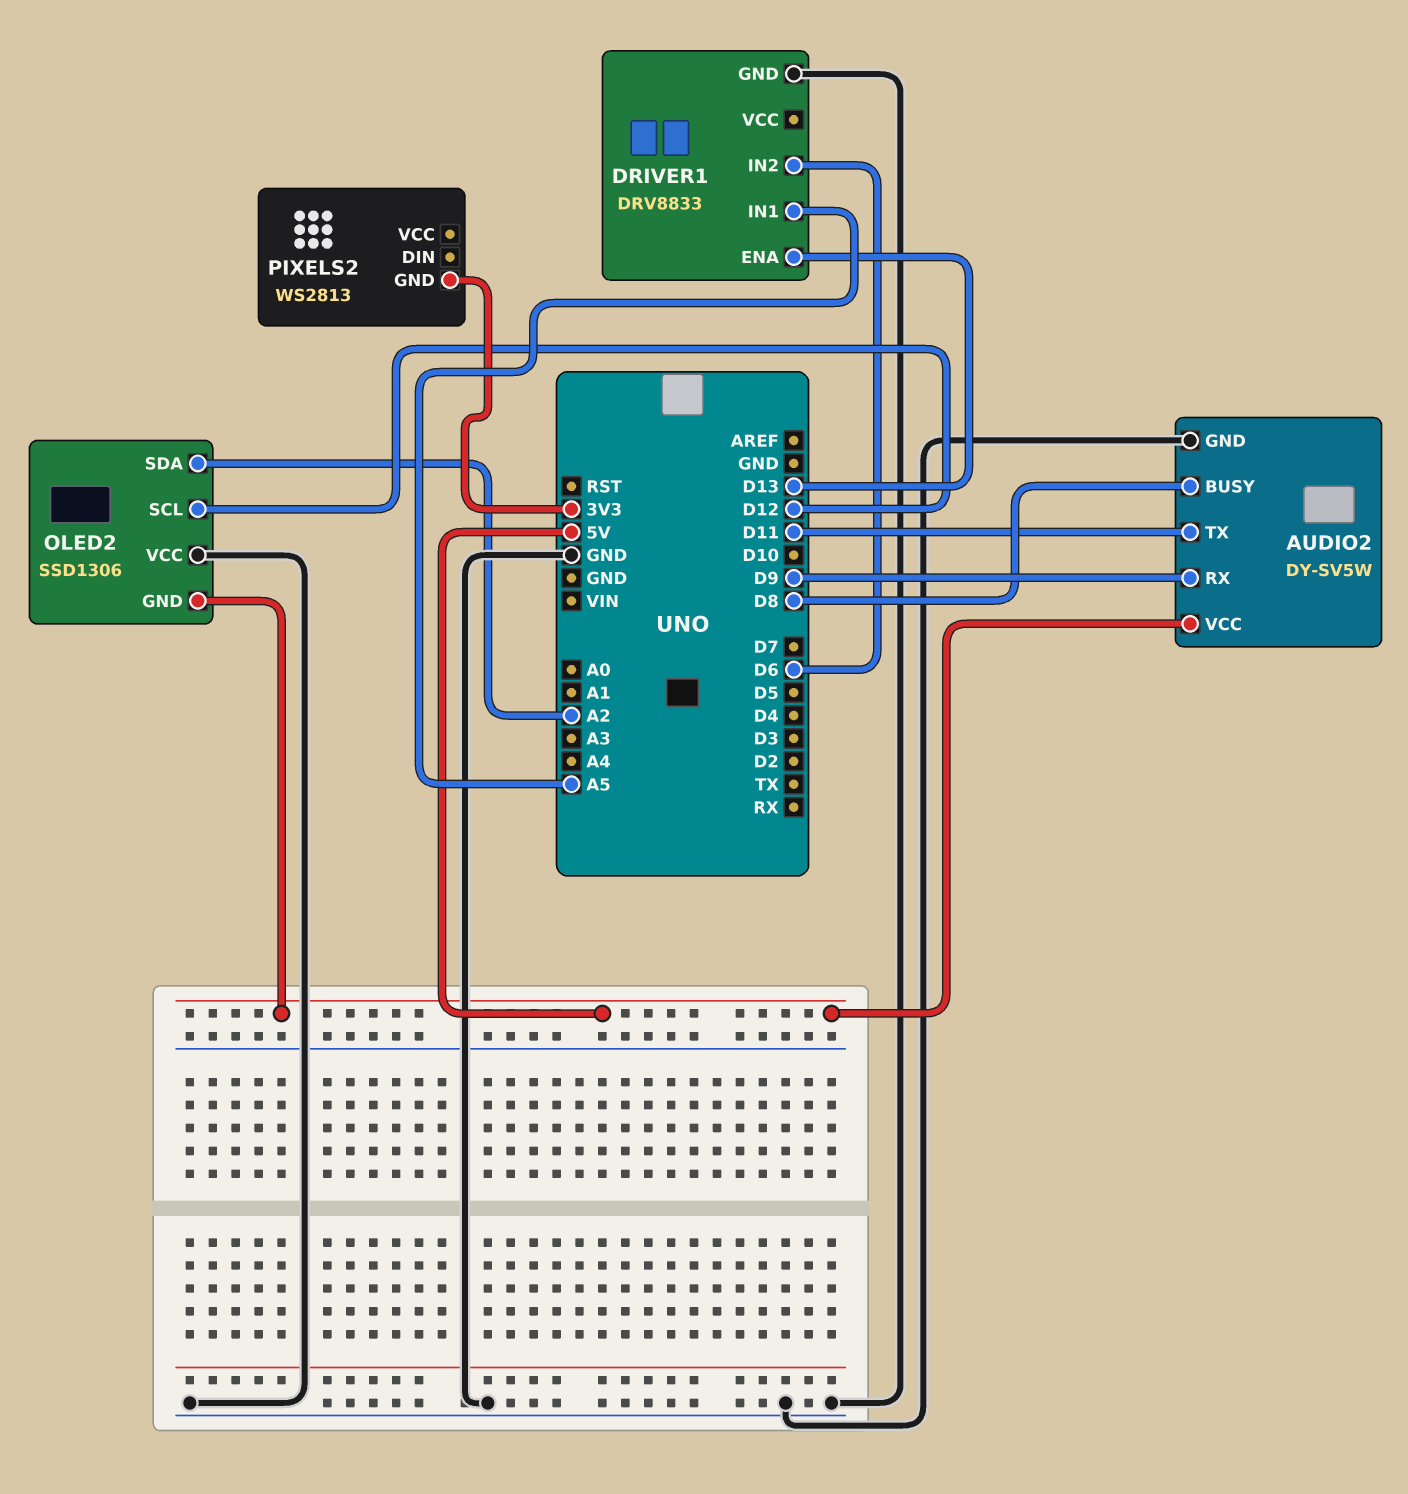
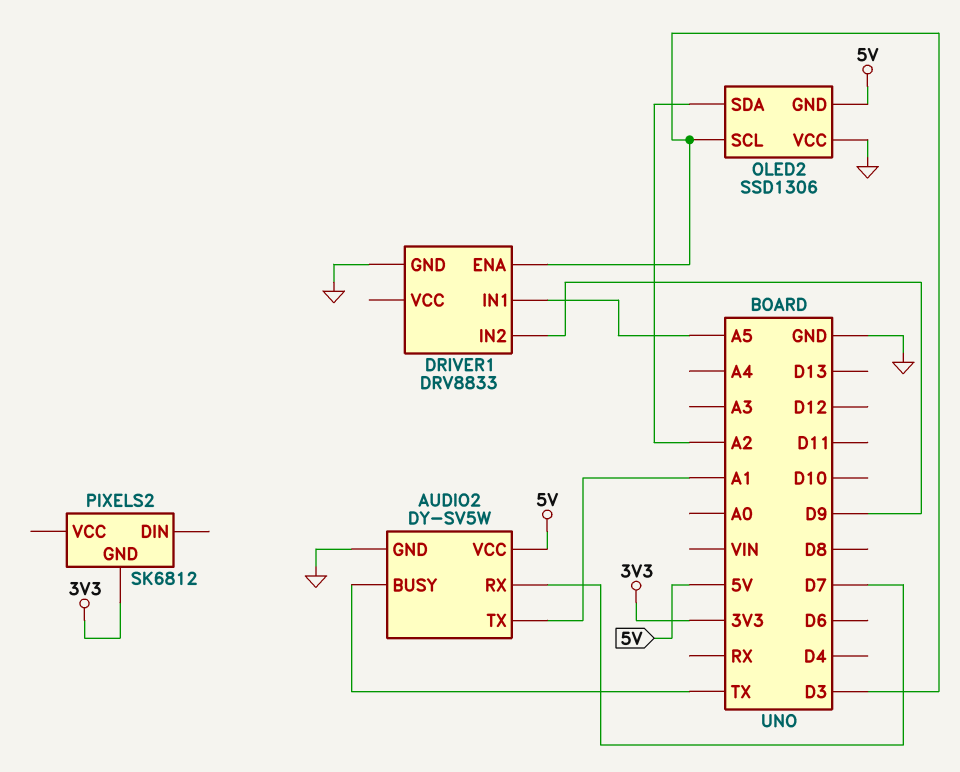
AUDIO2 pin BUSY: D8 -> TX
AUDIO2 pin RX: D9 -> D7
AUDIO2 pin TX: D11 -> A1
DRIVER1 pin ENA: D13 -> D3
DRIVER1 pin IN2: D6 -> D9
OLED2 pin SCL: D12 -> D3
PIXELS2: WS2813 -> SK6812

